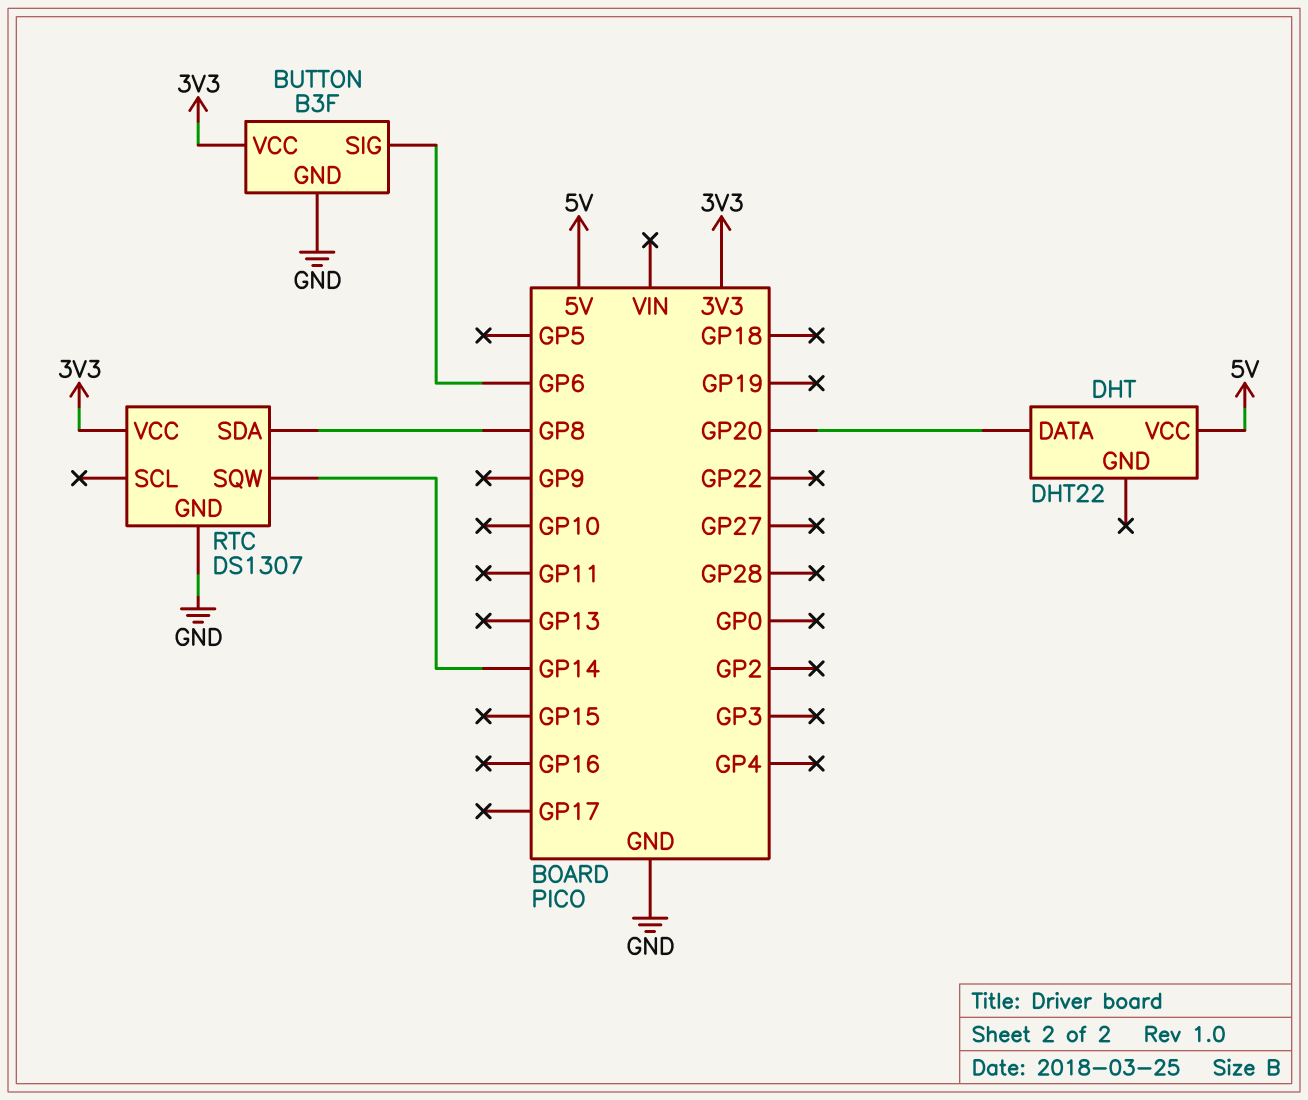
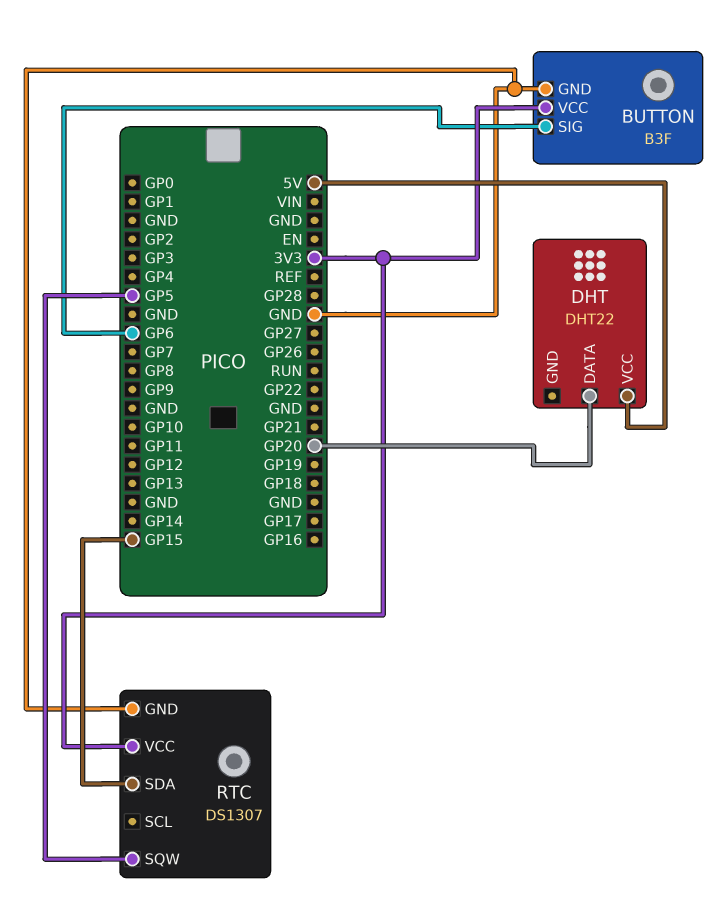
RTC pin SDA: GP8 -> GP15
RTC pin SQW: GP14 -> GP5

